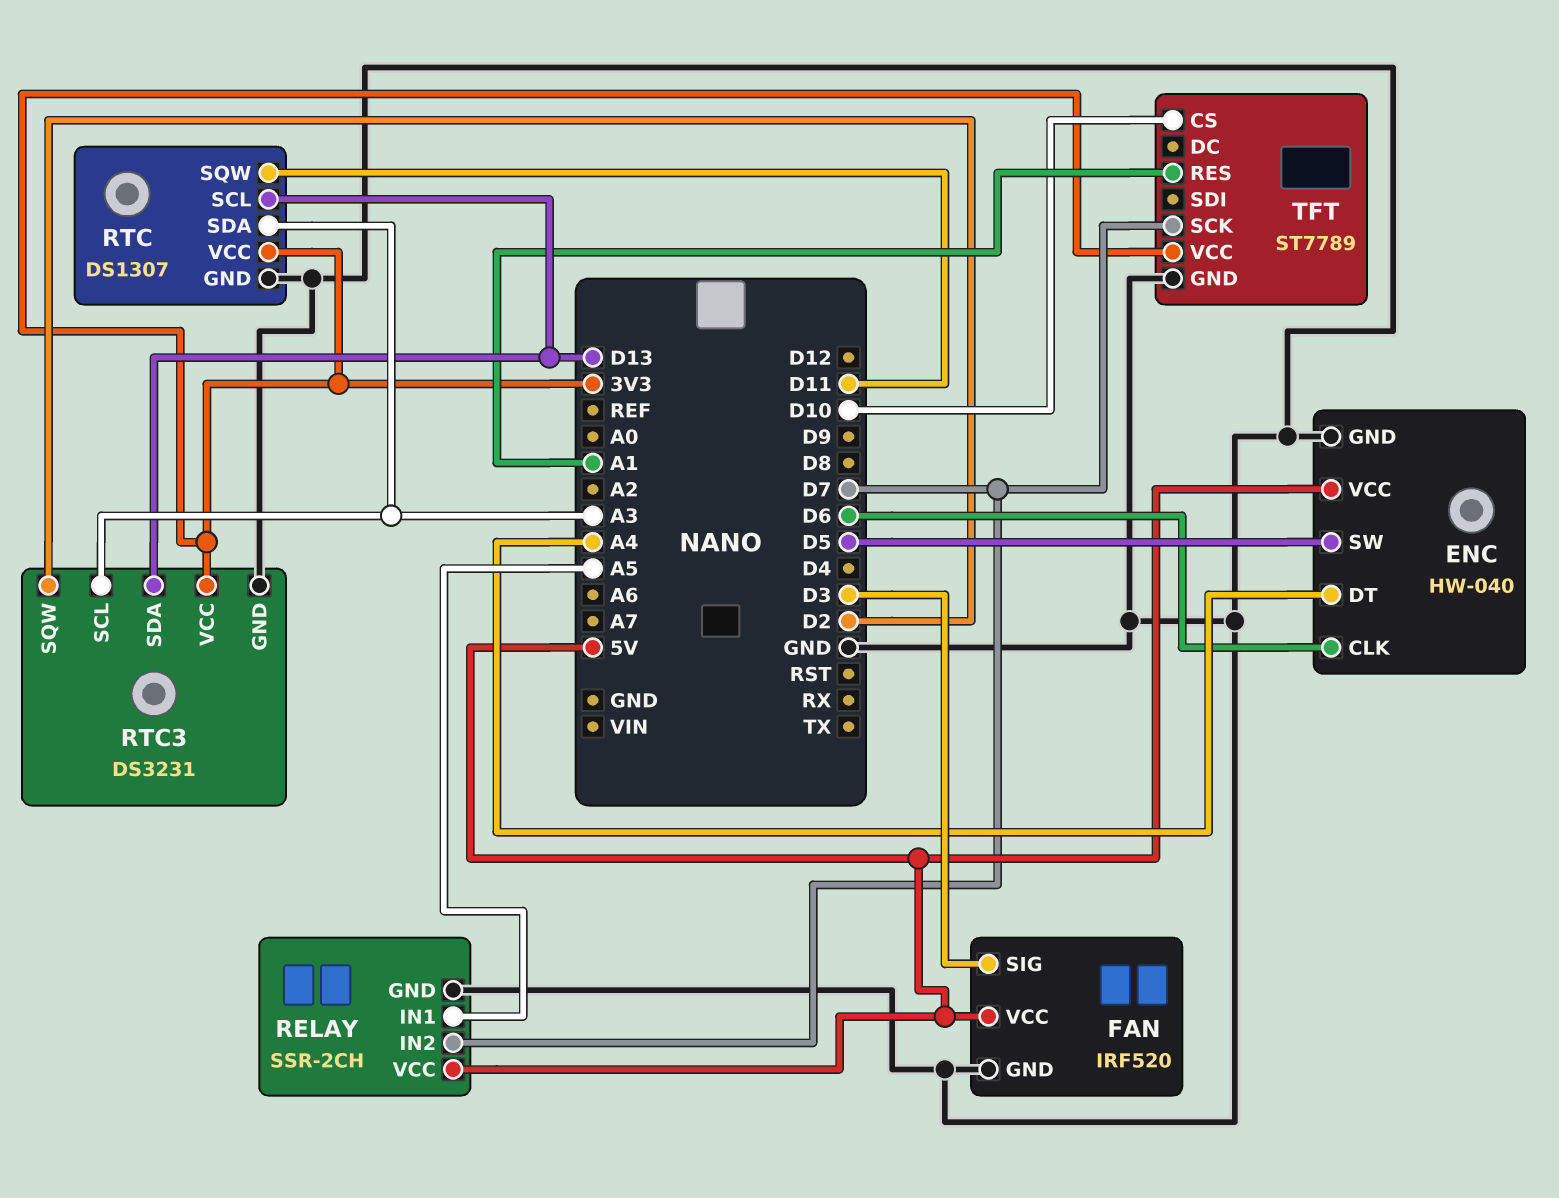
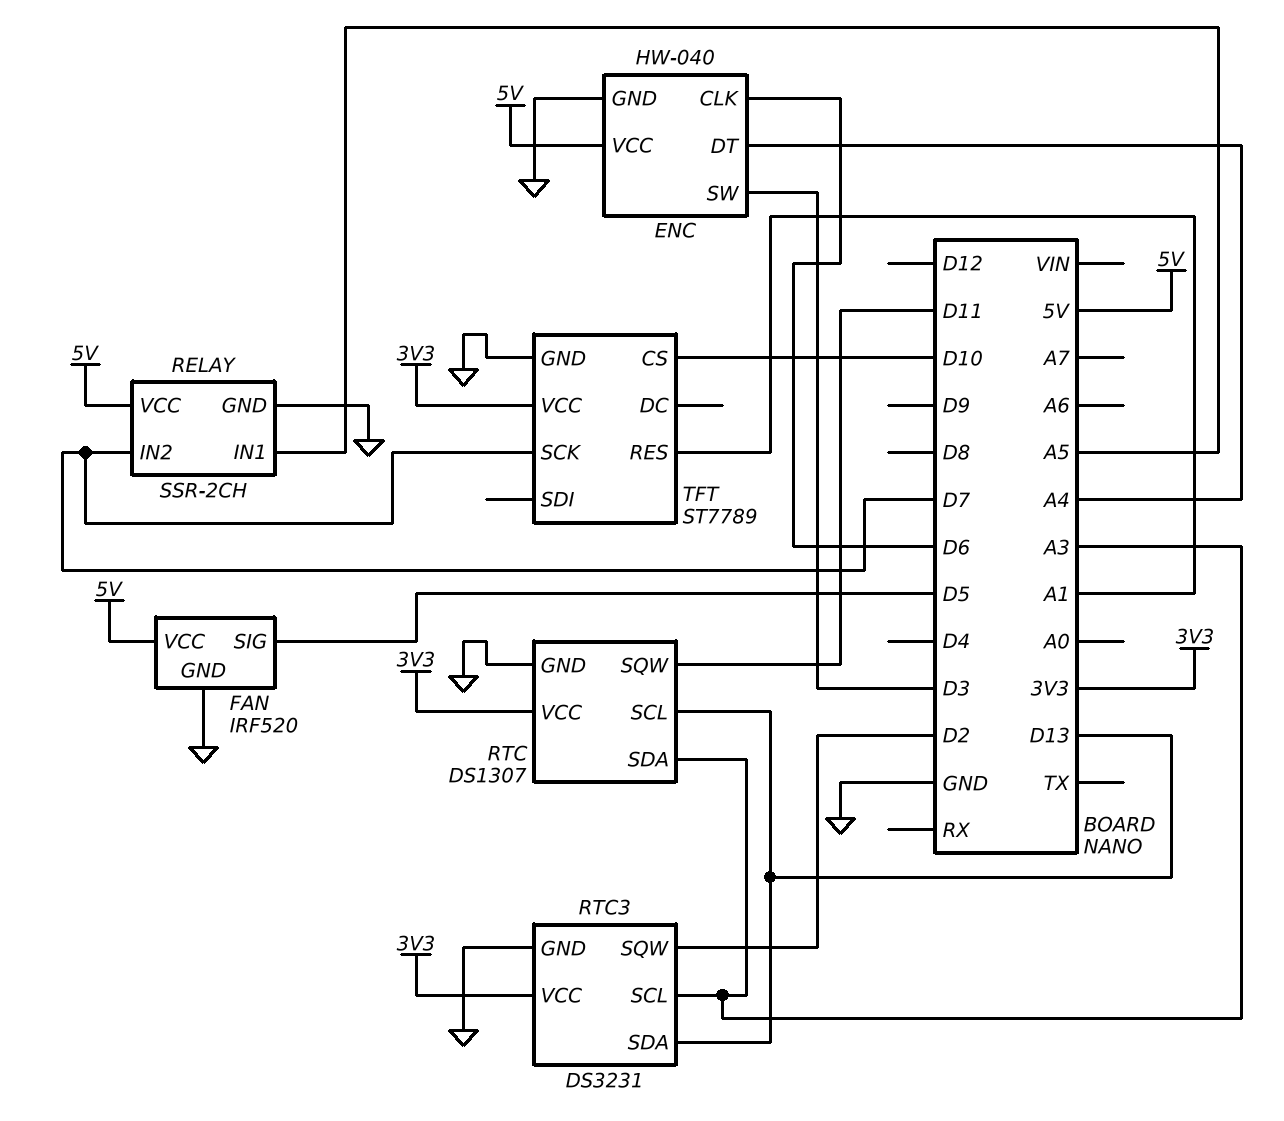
ENC pin SW: D5 -> D3
FAN pin SIG: D3 -> D5

